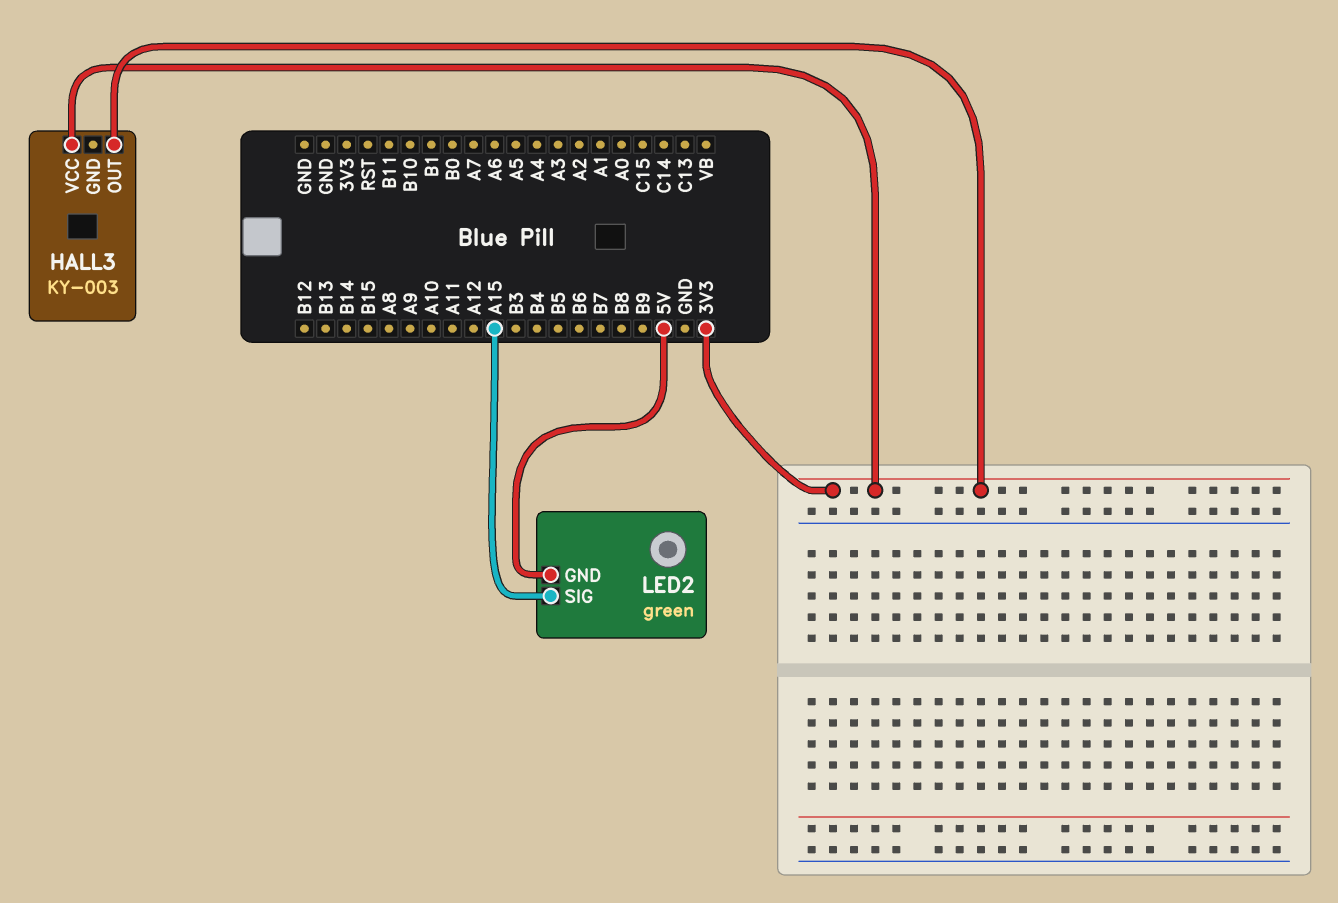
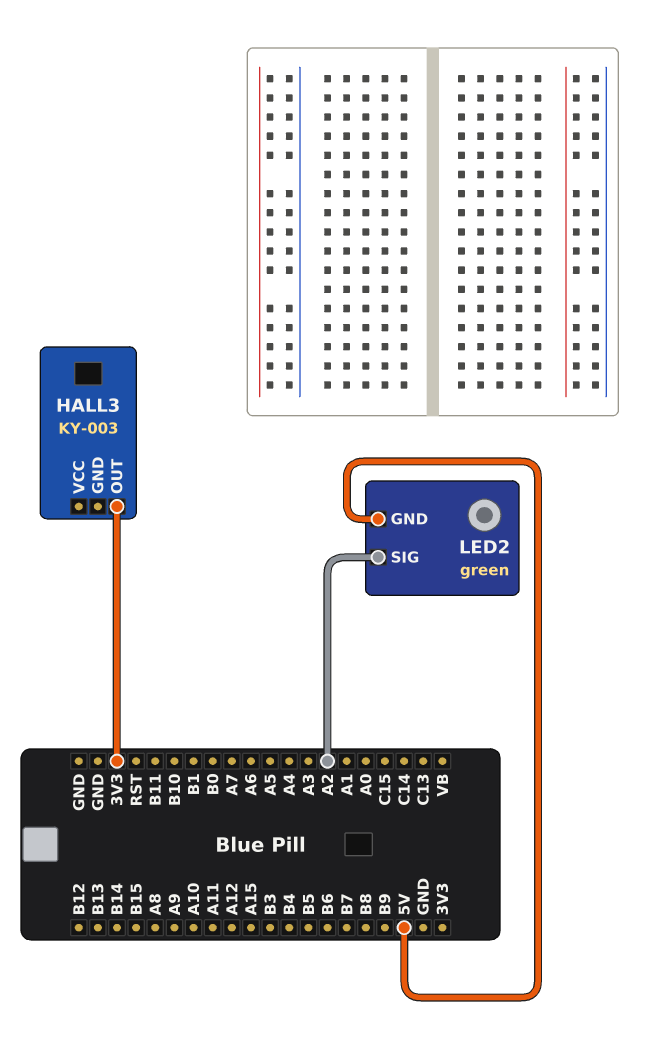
HALL3 pin VCC: 3V3 -> none
LED2 pin SIG: A15 -> A2

